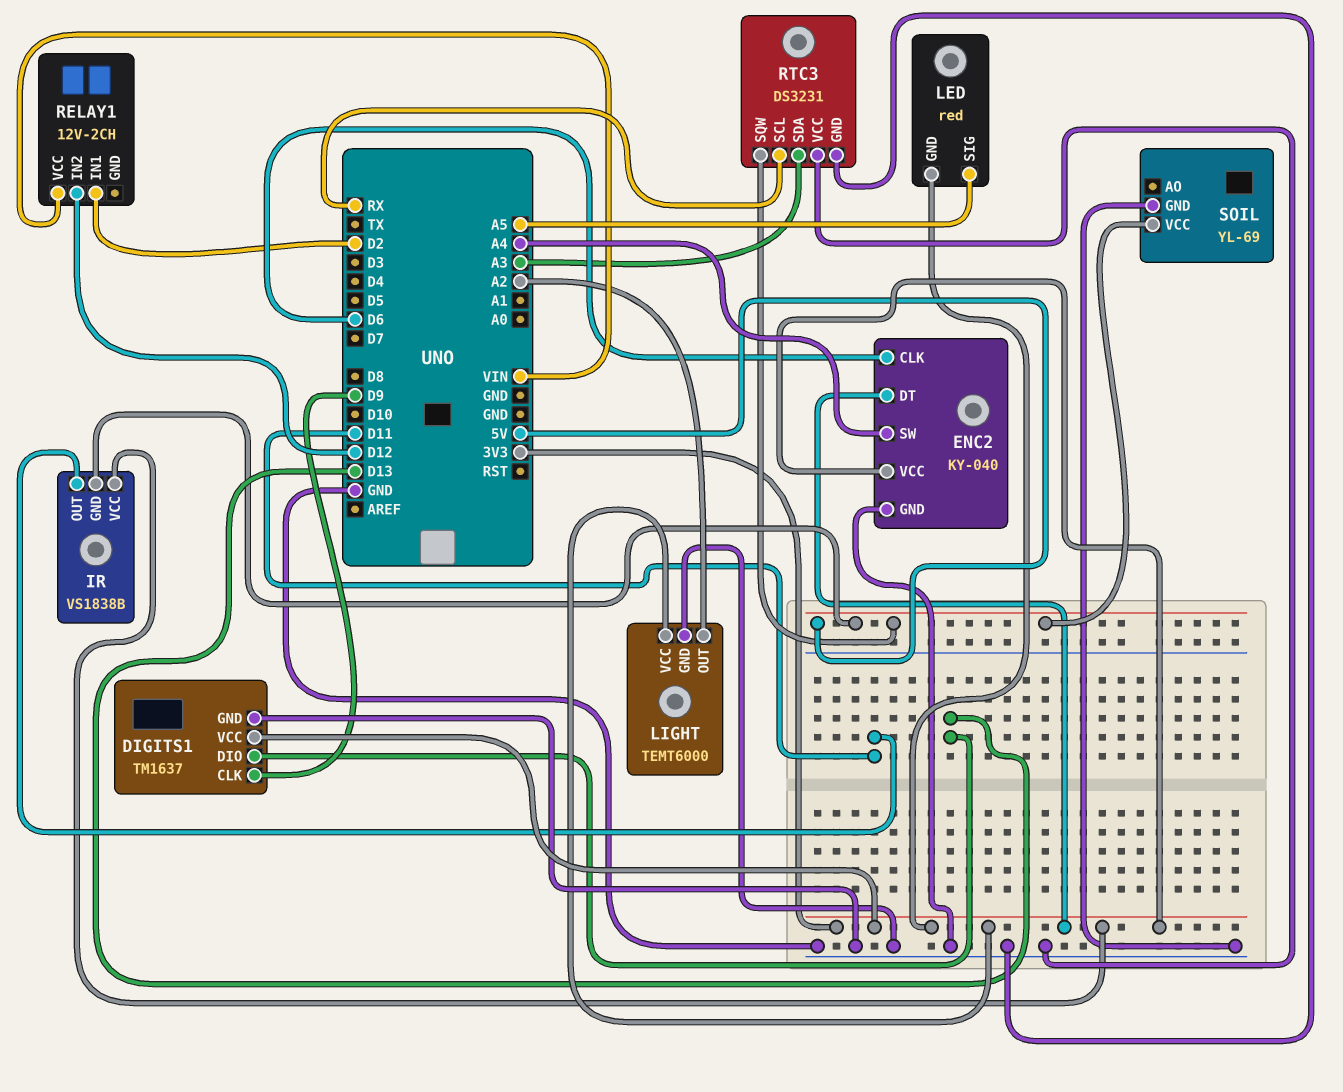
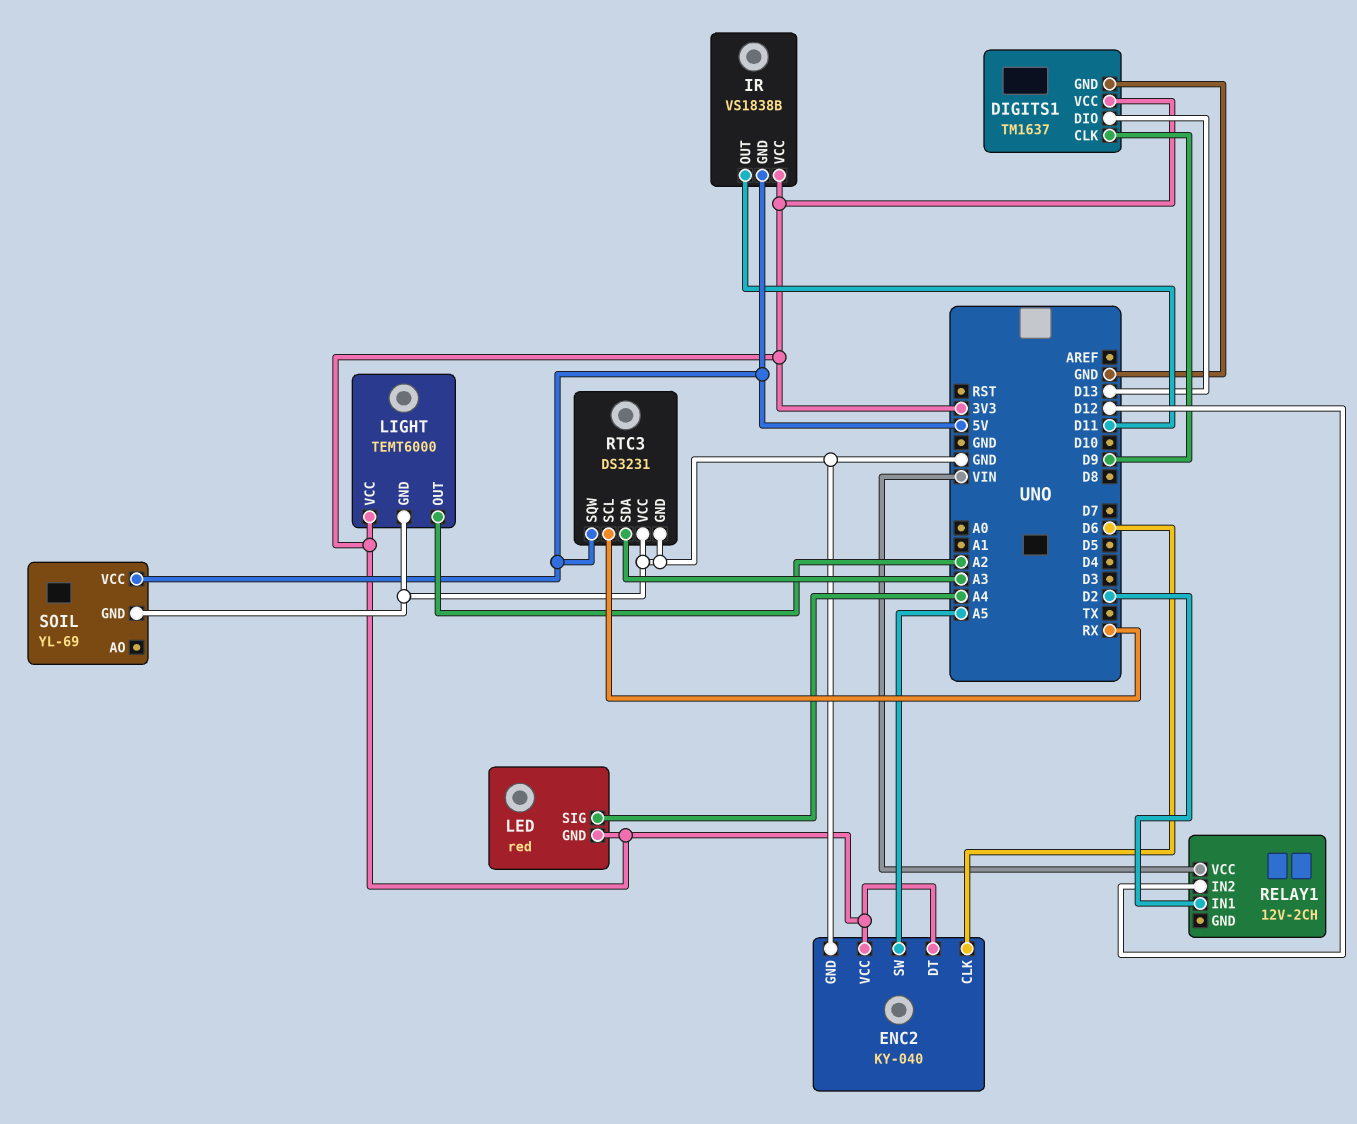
ENC2 pin SW: A4 -> A5
LED pin SIG: A5 -> A4

